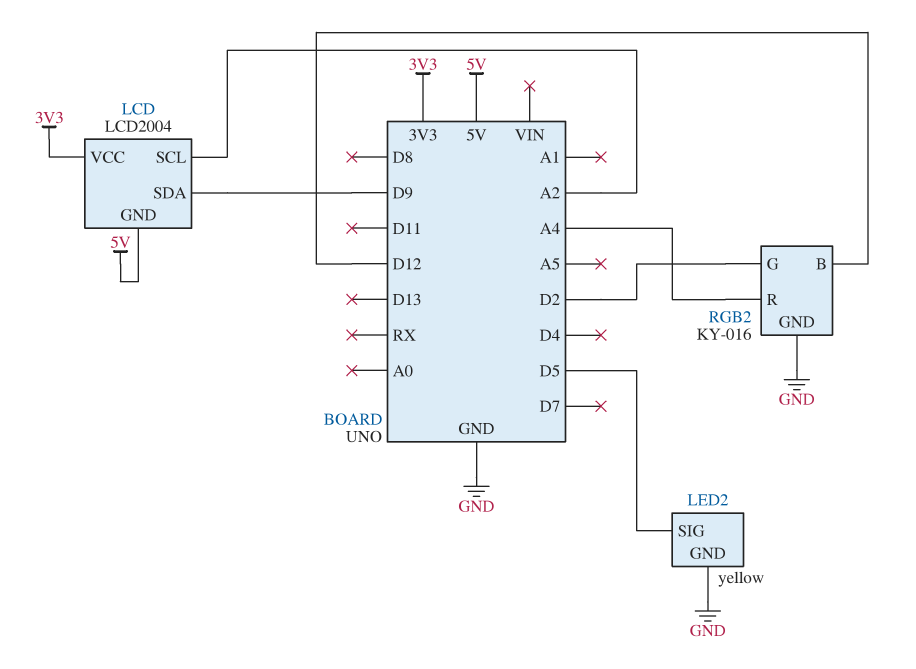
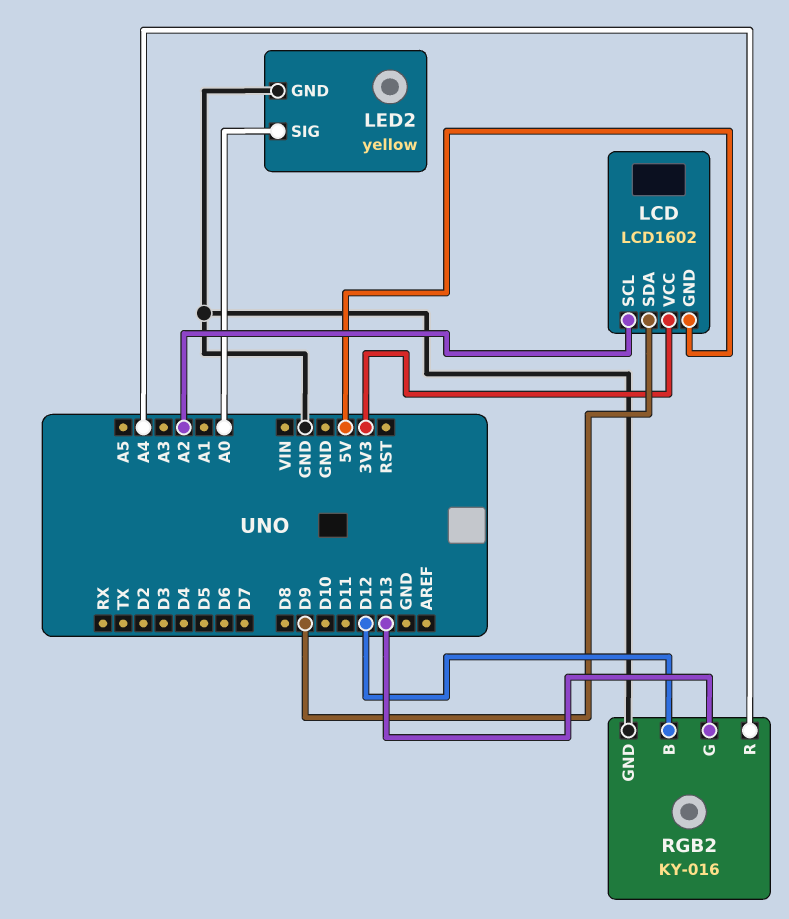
LCD: LCD2004 -> LCD1602
LED2 pin SIG: D5 -> A0
RGB2 pin G: D2 -> D13

